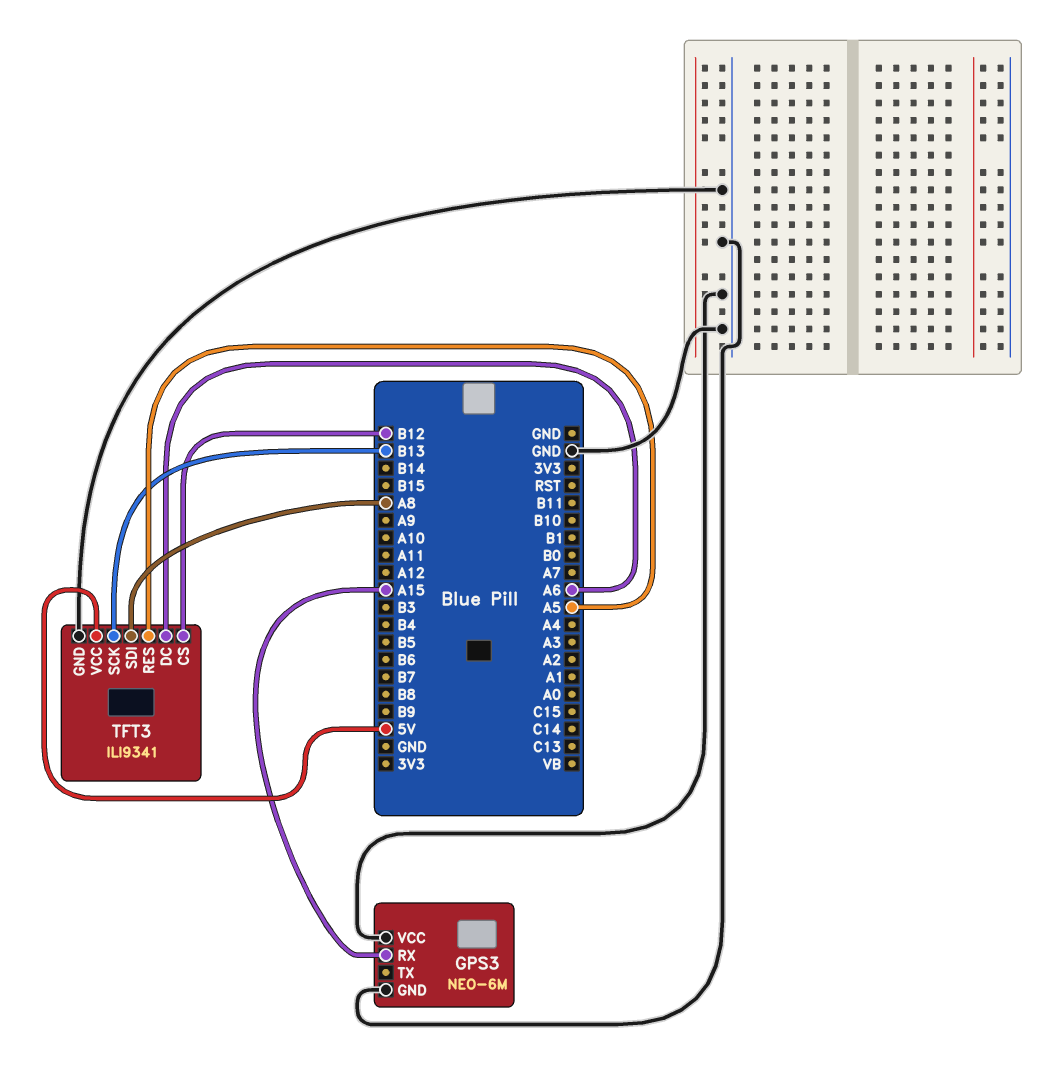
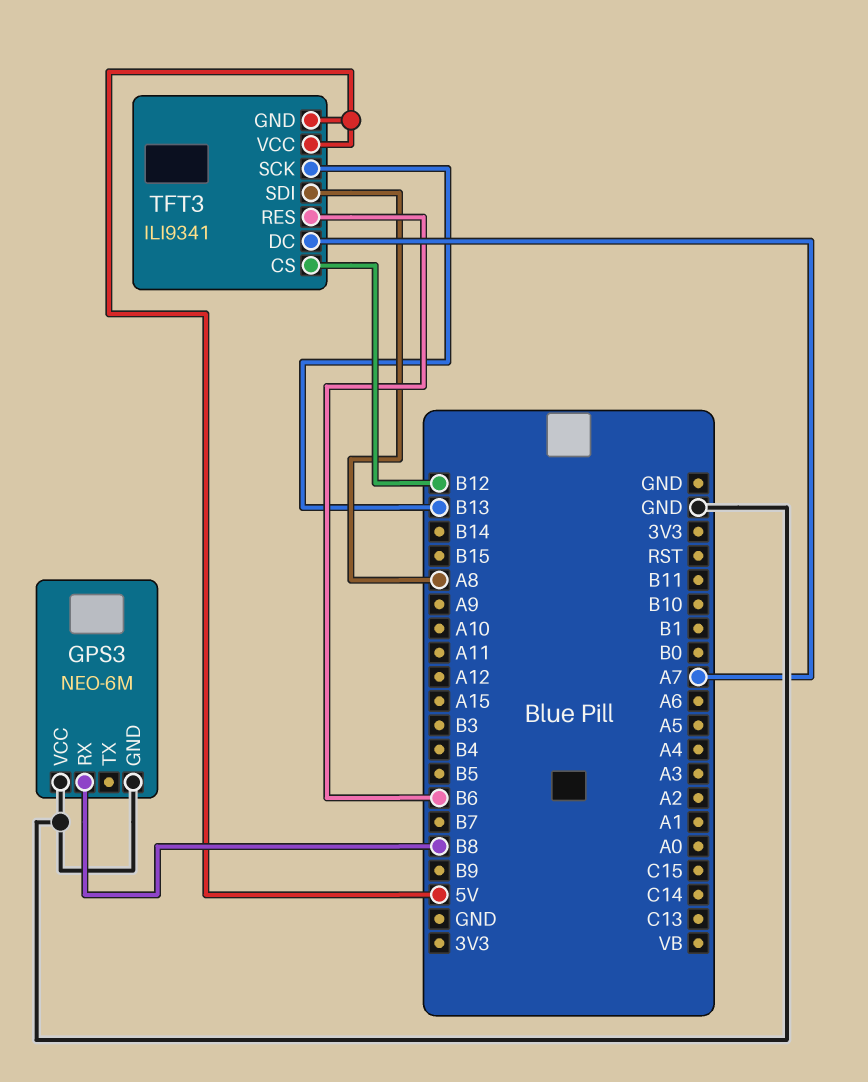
GPS3 pin RX: A15 -> B8
TFT3 pin DC: A6 -> A7
TFT3 pin GND: GND -> 5V
TFT3 pin RES: A5 -> B6

